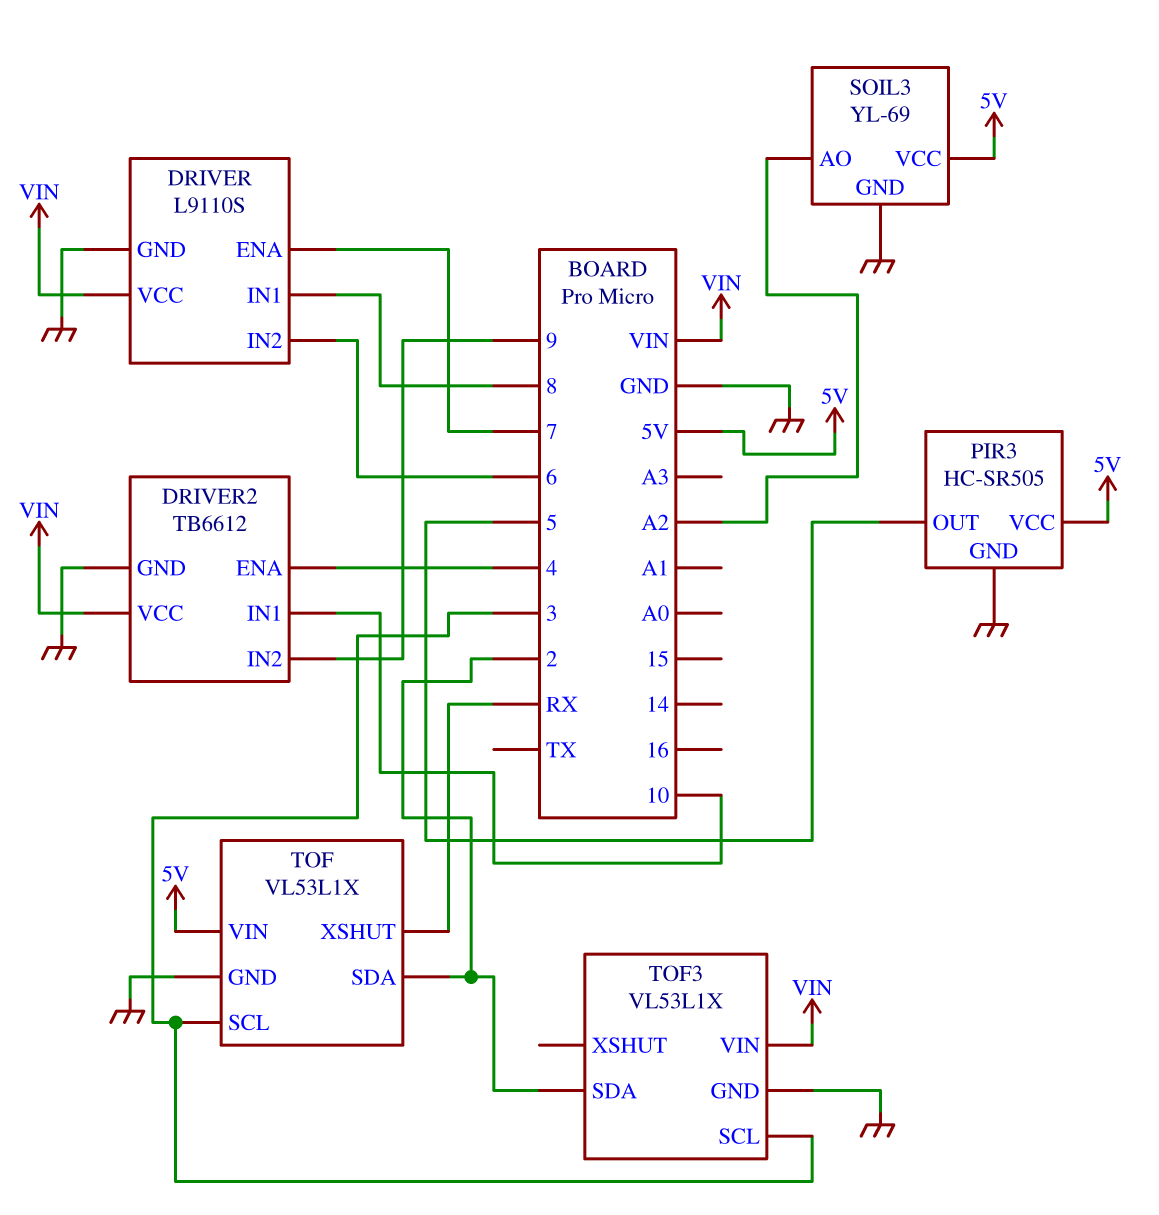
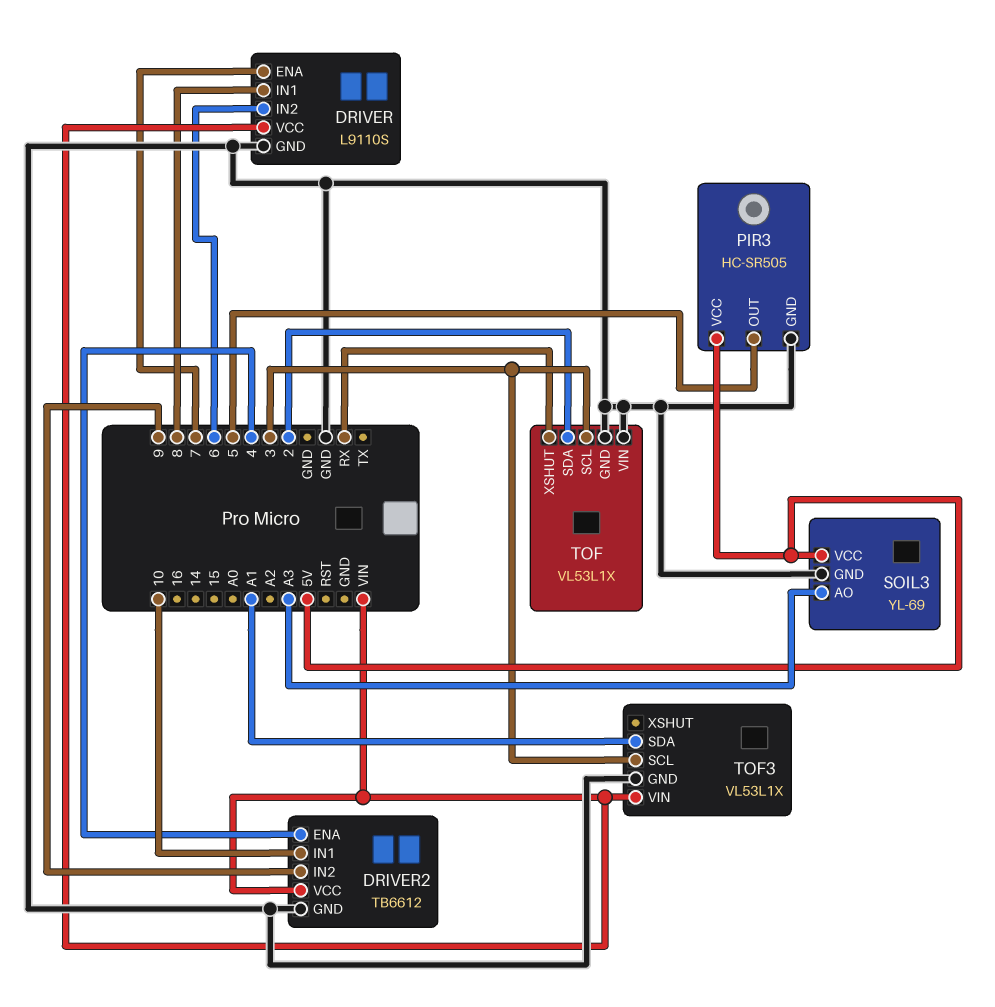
SOIL3 pin AO: A2 -> A3
TOF pin VIN: 5V -> GND
TOF3 pin SDA: 2 -> A1

